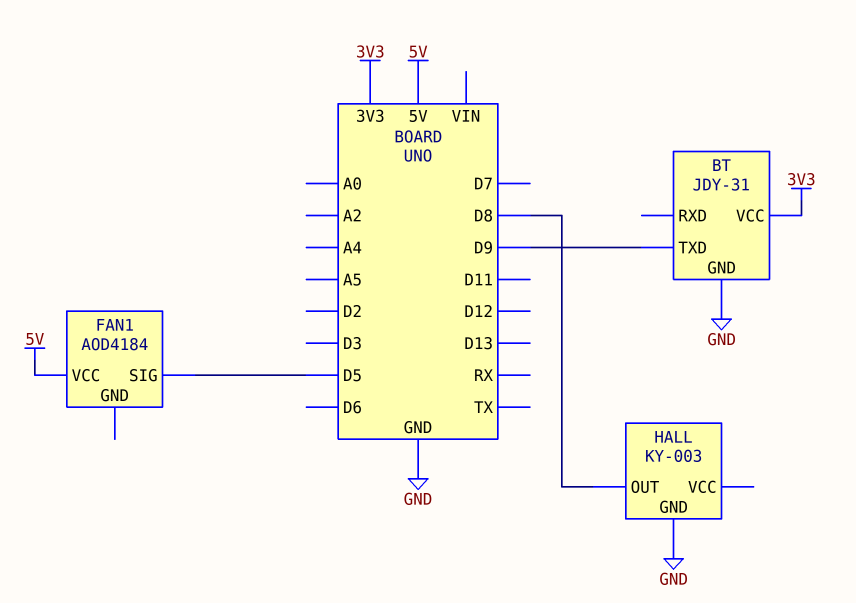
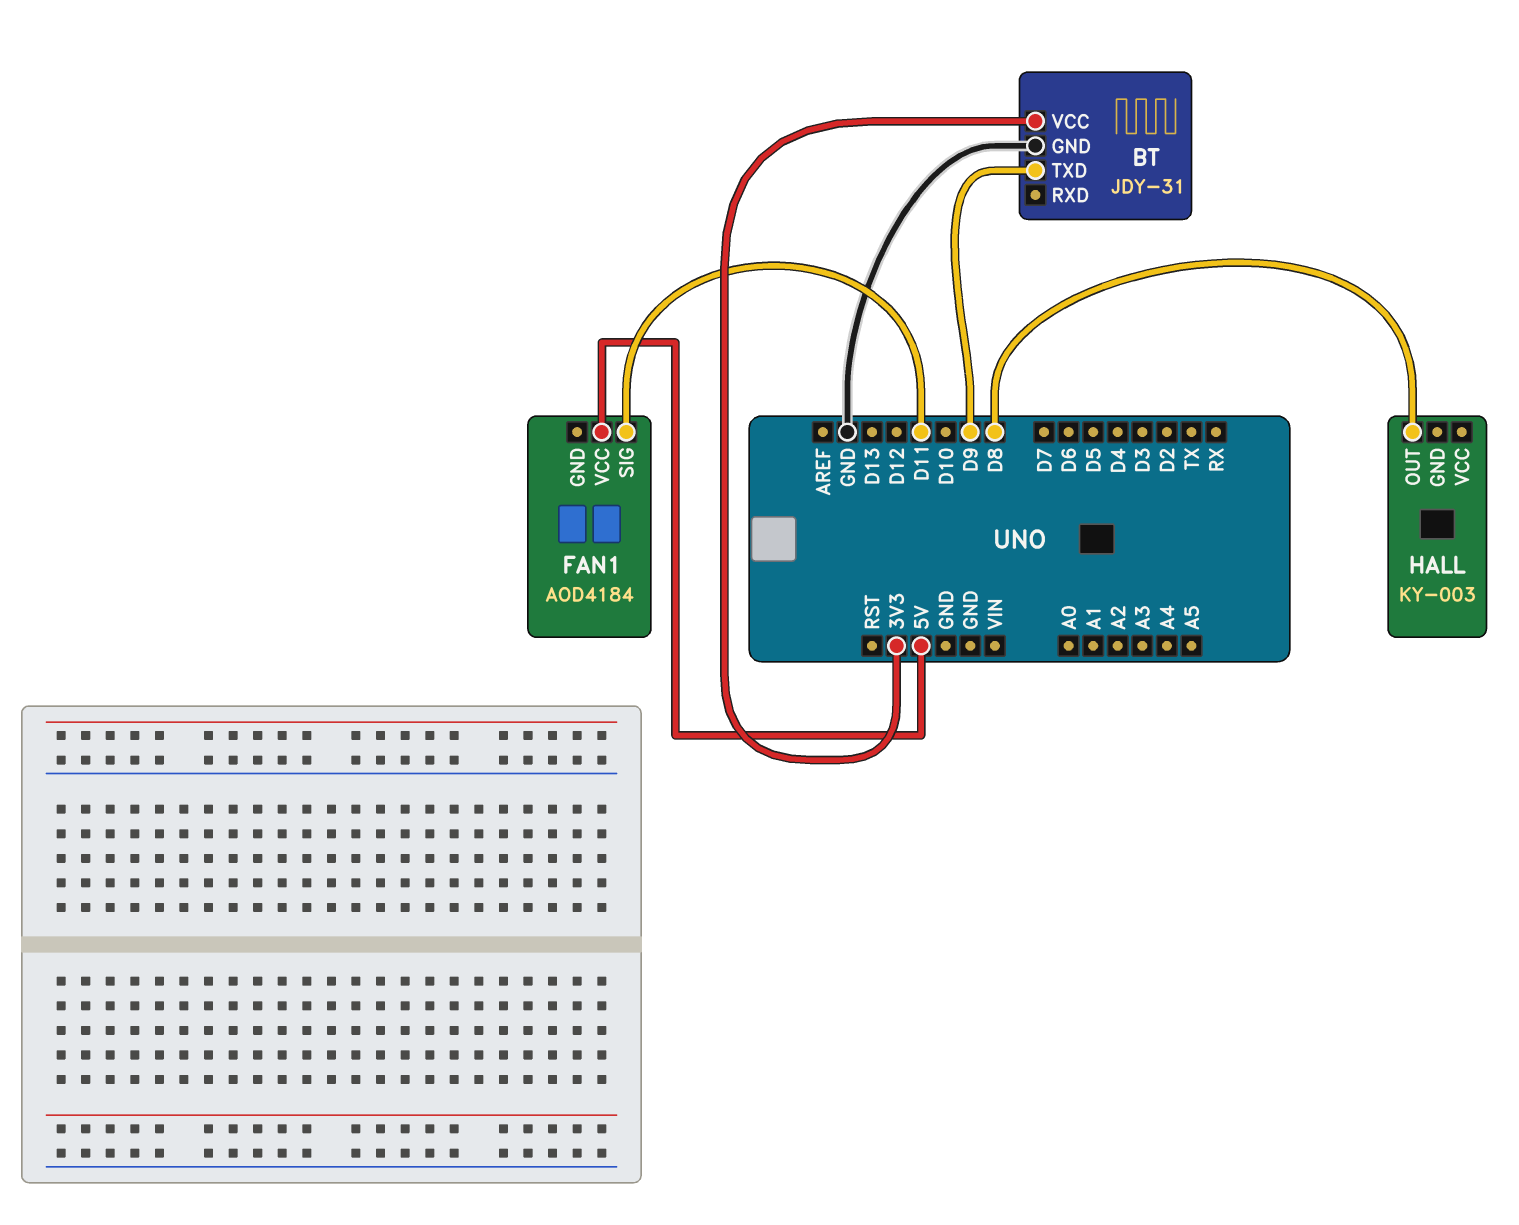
FAN1 pin SIG: D5 -> D11
HALL pin GND: GND -> none

